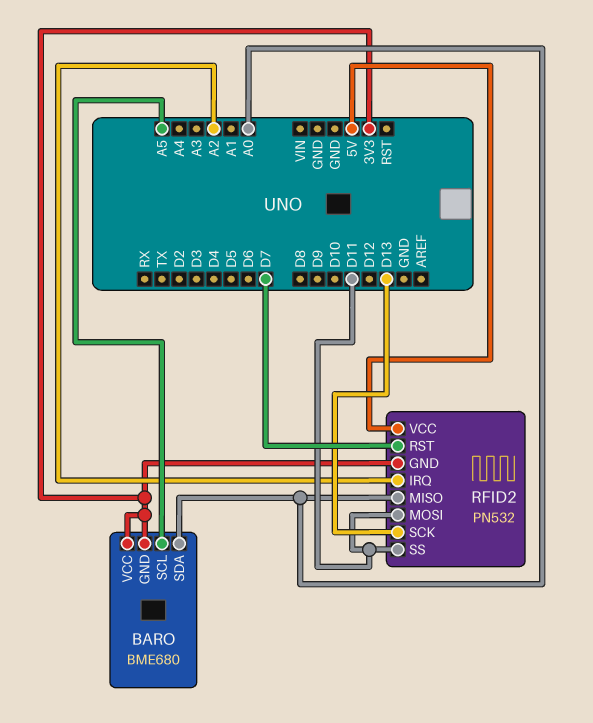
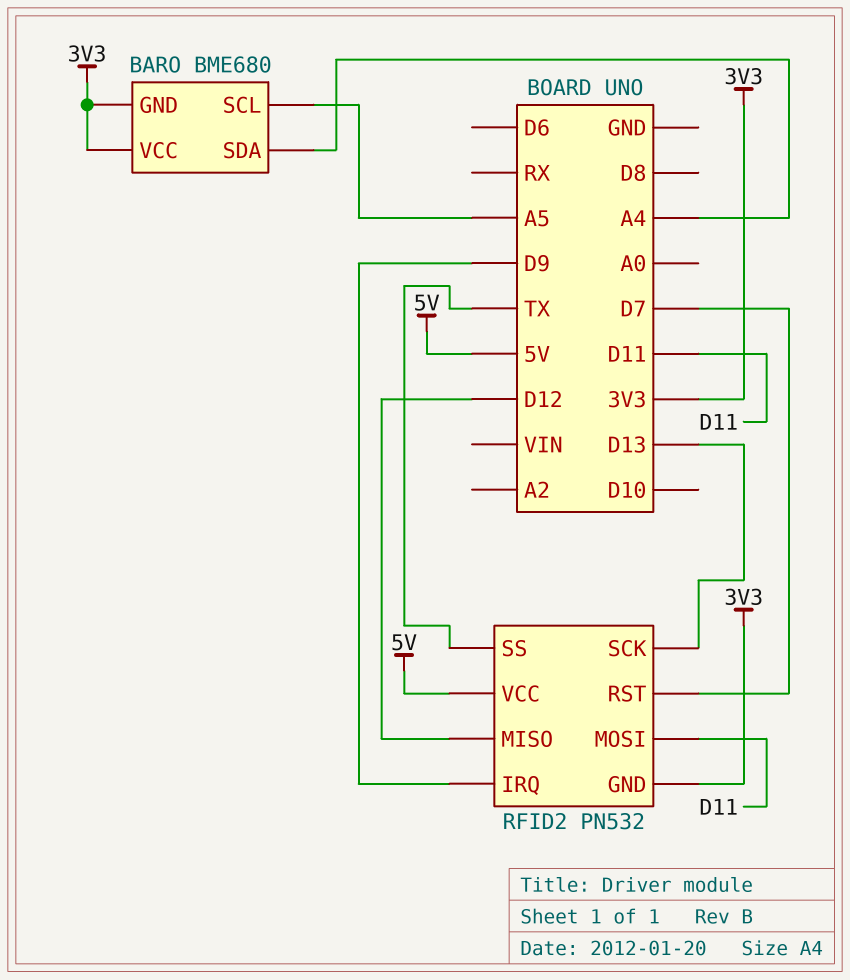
BARO pin SDA: A0 -> A4
RFID2 pin IRQ: A2 -> D9
RFID2 pin MISO: A0 -> D12
RFID2 pin SS: D11 -> TX

